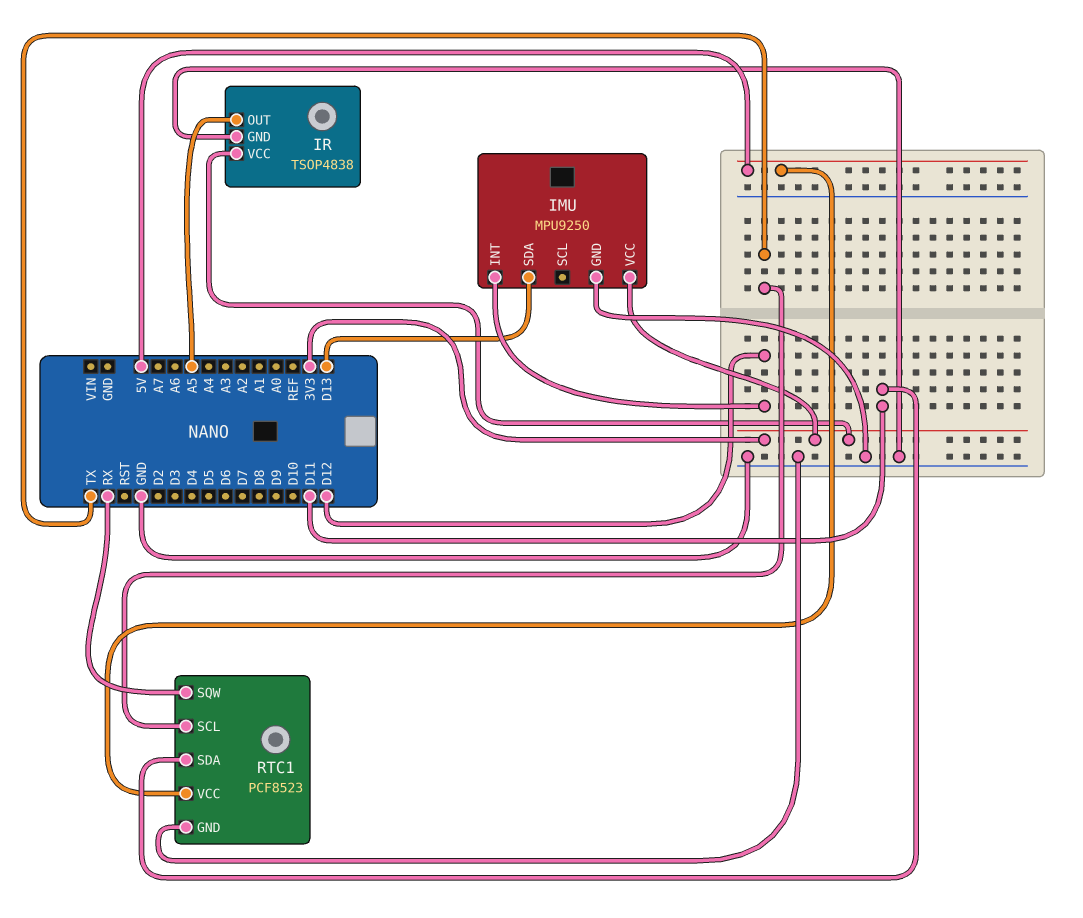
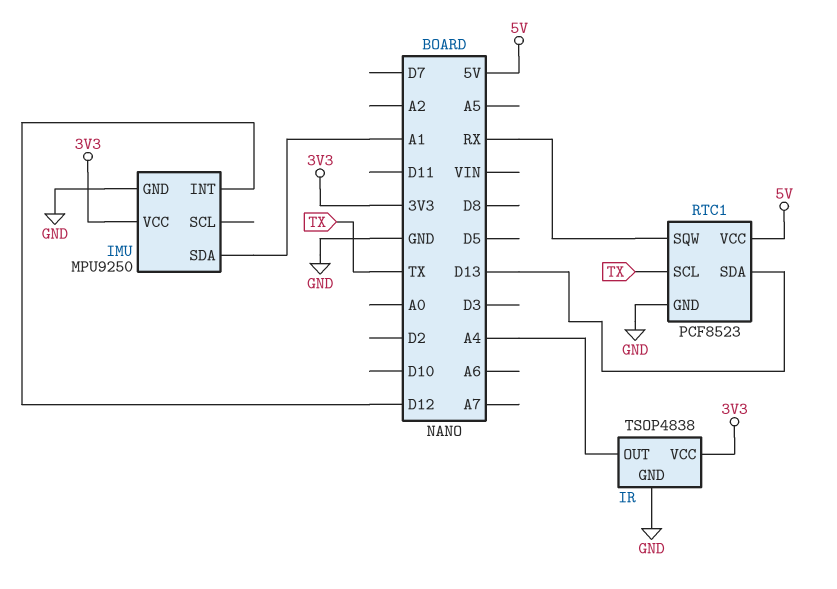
IMU pin SDA: D13 -> A1
IR pin OUT: A5 -> A4
RTC1 pin SDA: D11 -> D13

